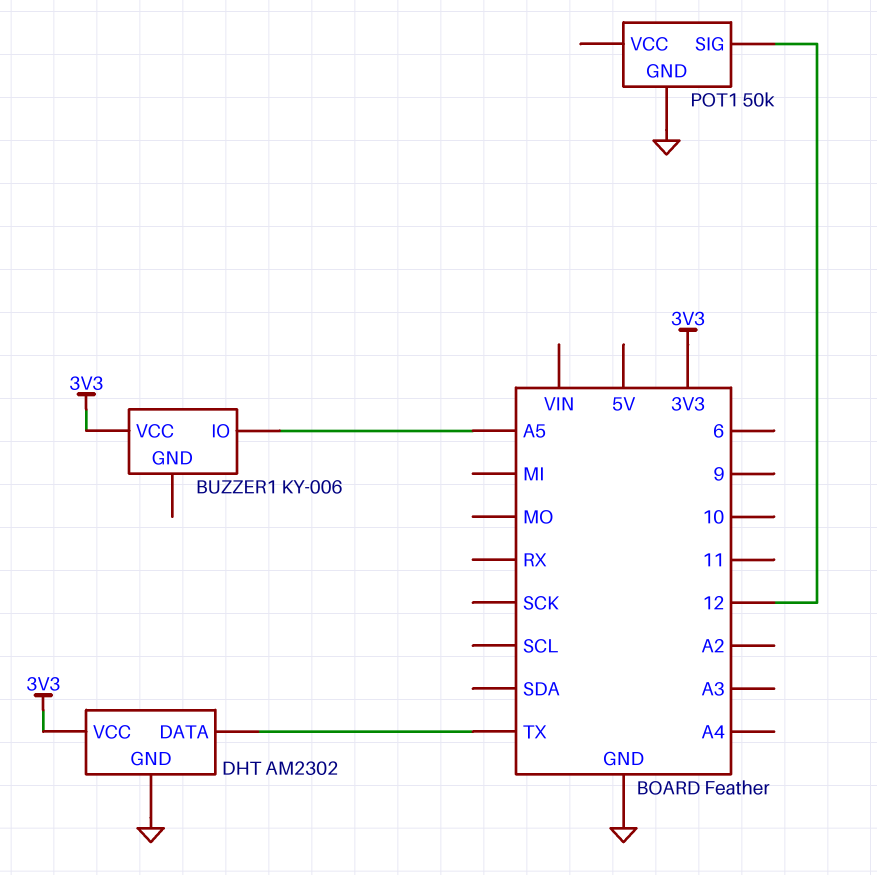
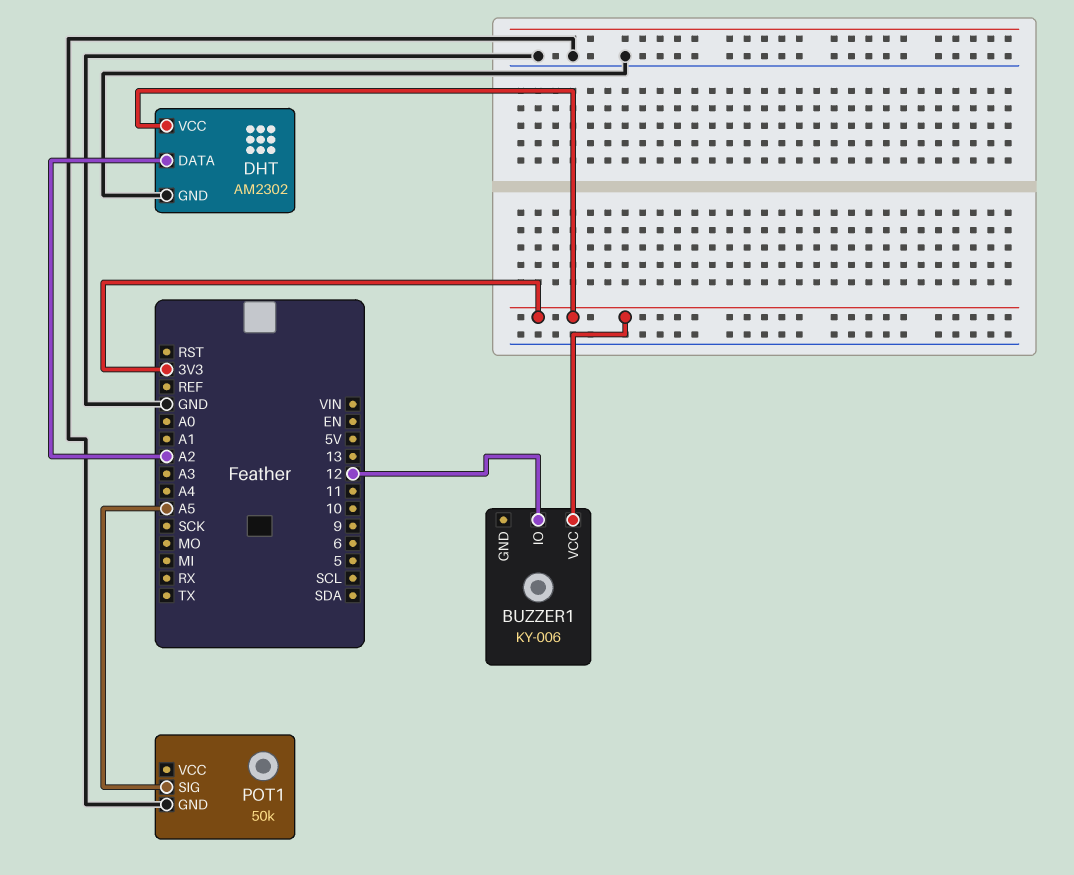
BUZZER1 pin IO: A5 -> 12
DHT pin DATA: TX -> A2
POT1 pin SIG: 12 -> A5

